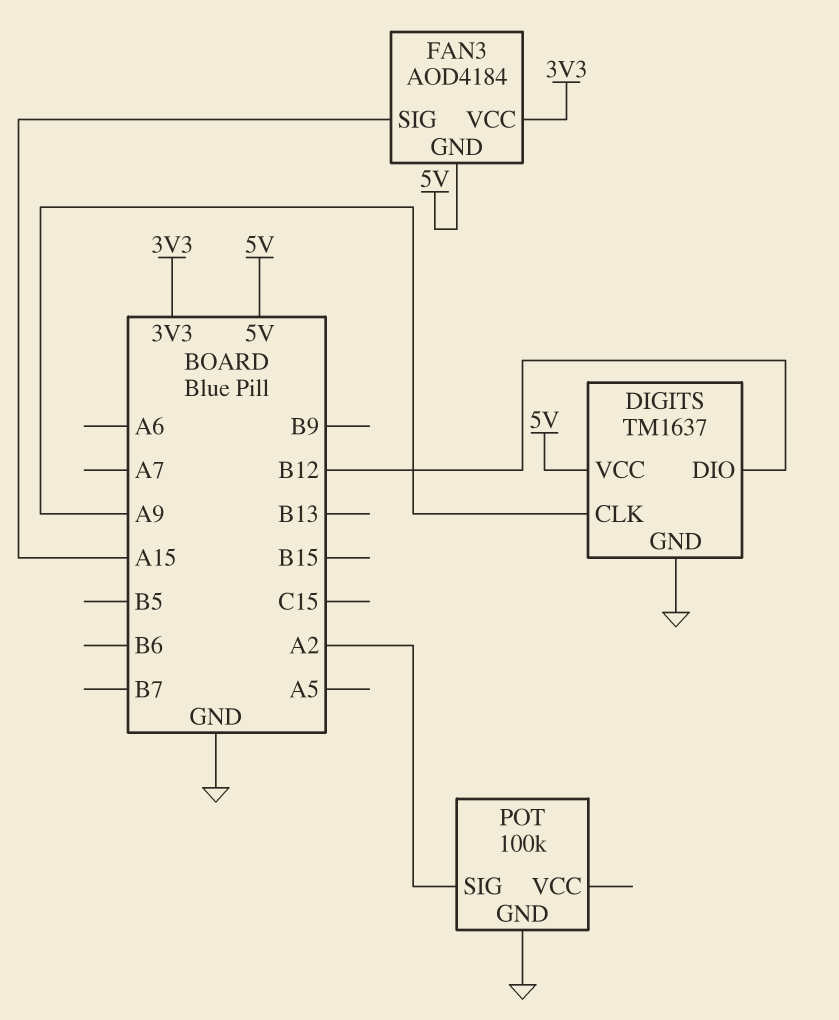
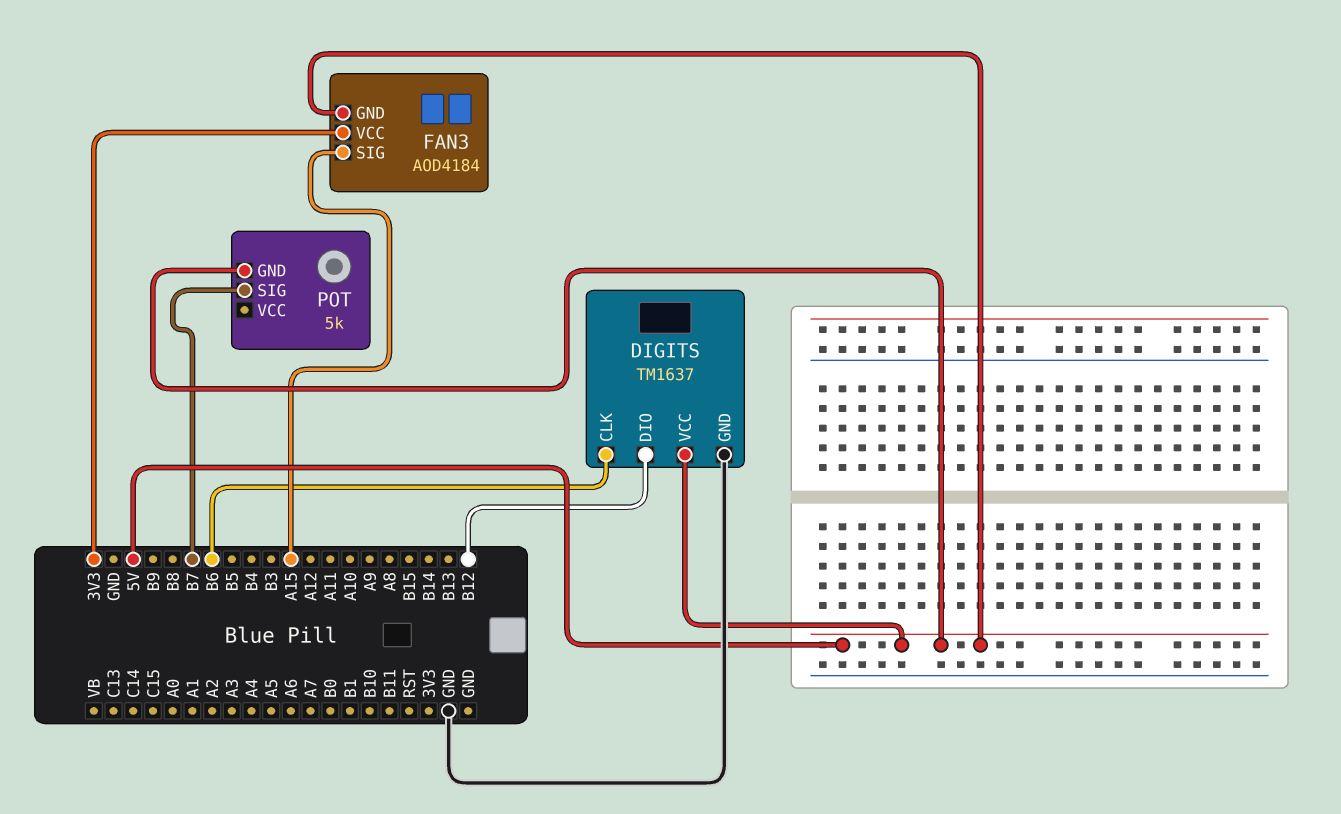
DIGITS pin CLK: A9 -> B6
POT: 100k -> 5k
POT pin GND: GND -> 5V
POT pin SIG: A2 -> B7

